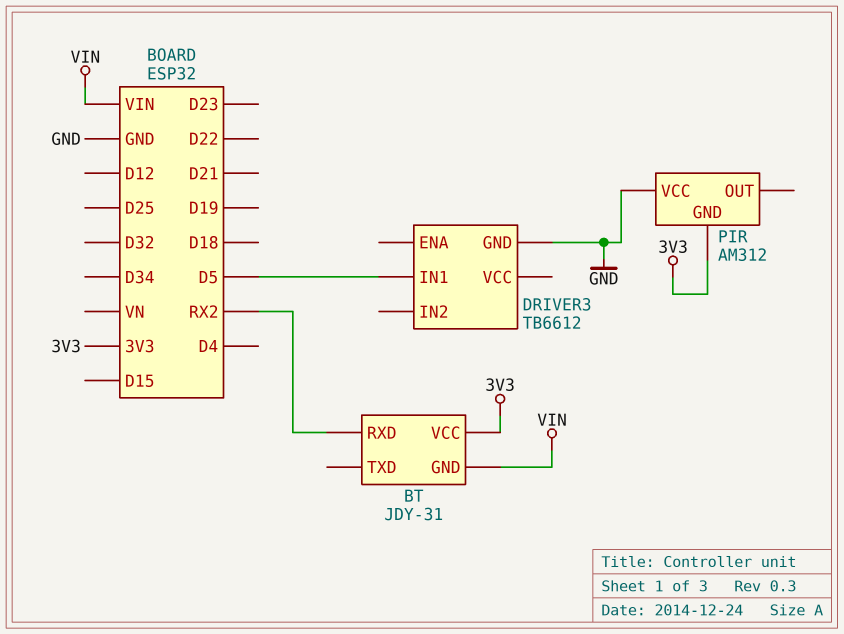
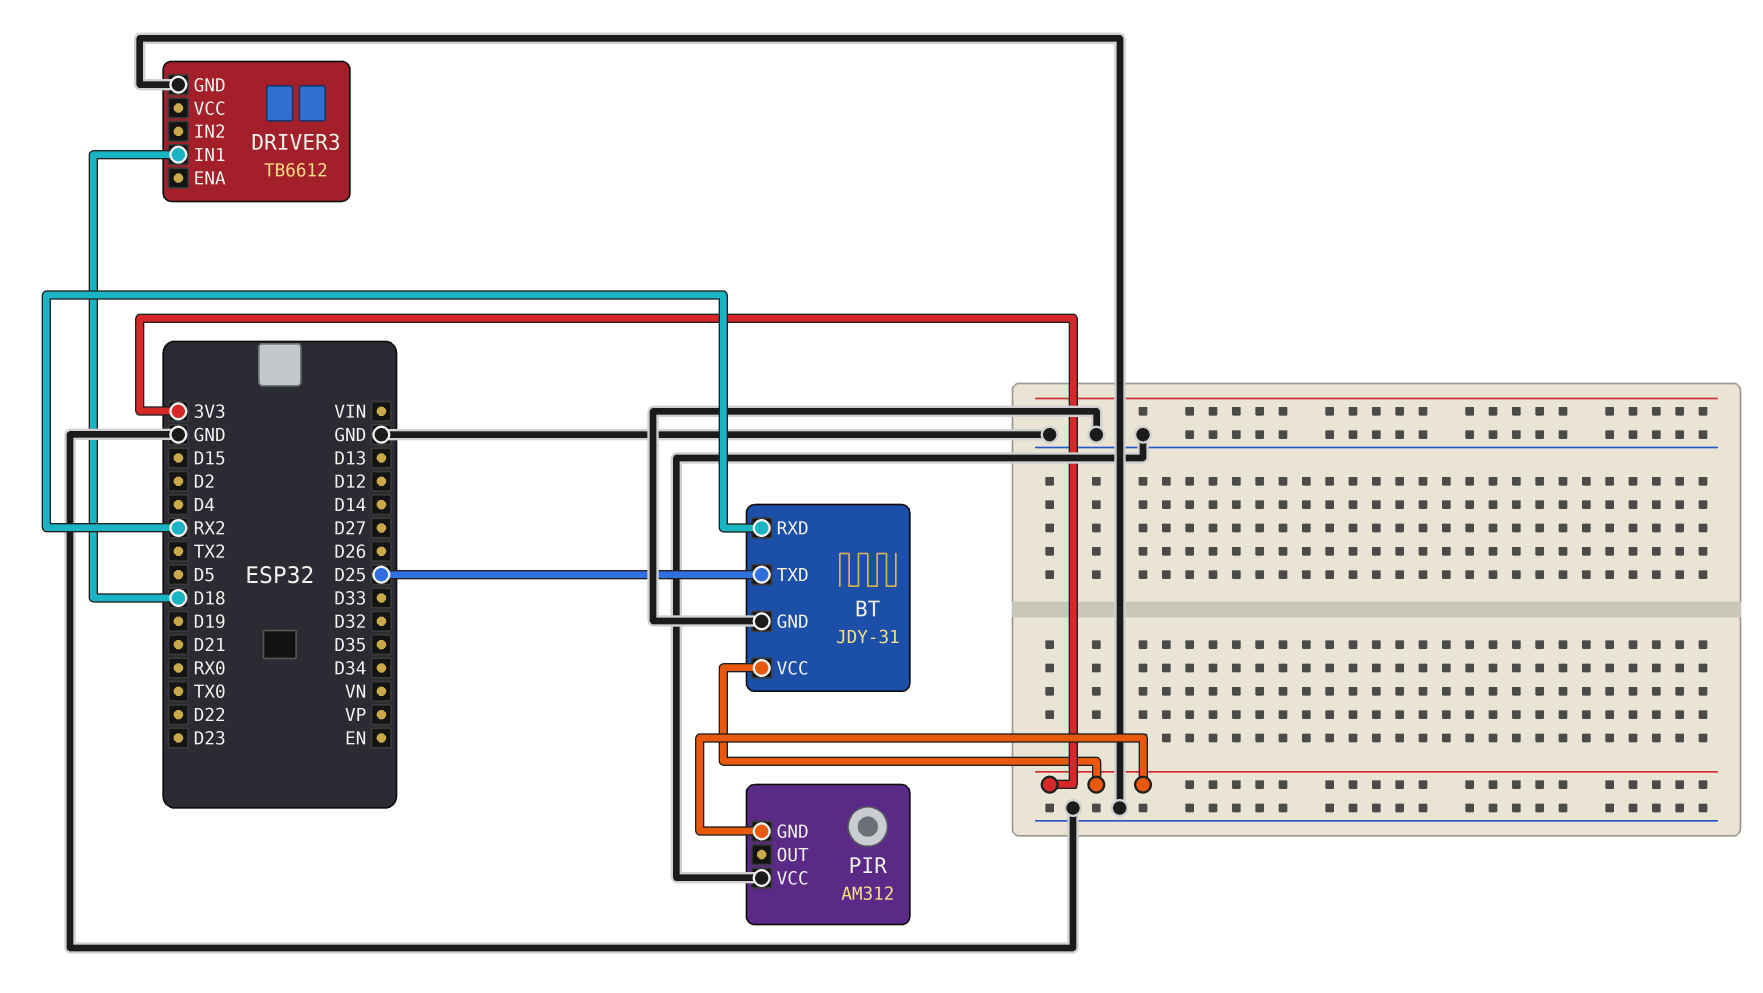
BT pin GND: VIN -> GND
BT pin TXD: none -> D25
DRIVER3 pin IN1: D5 -> D18

